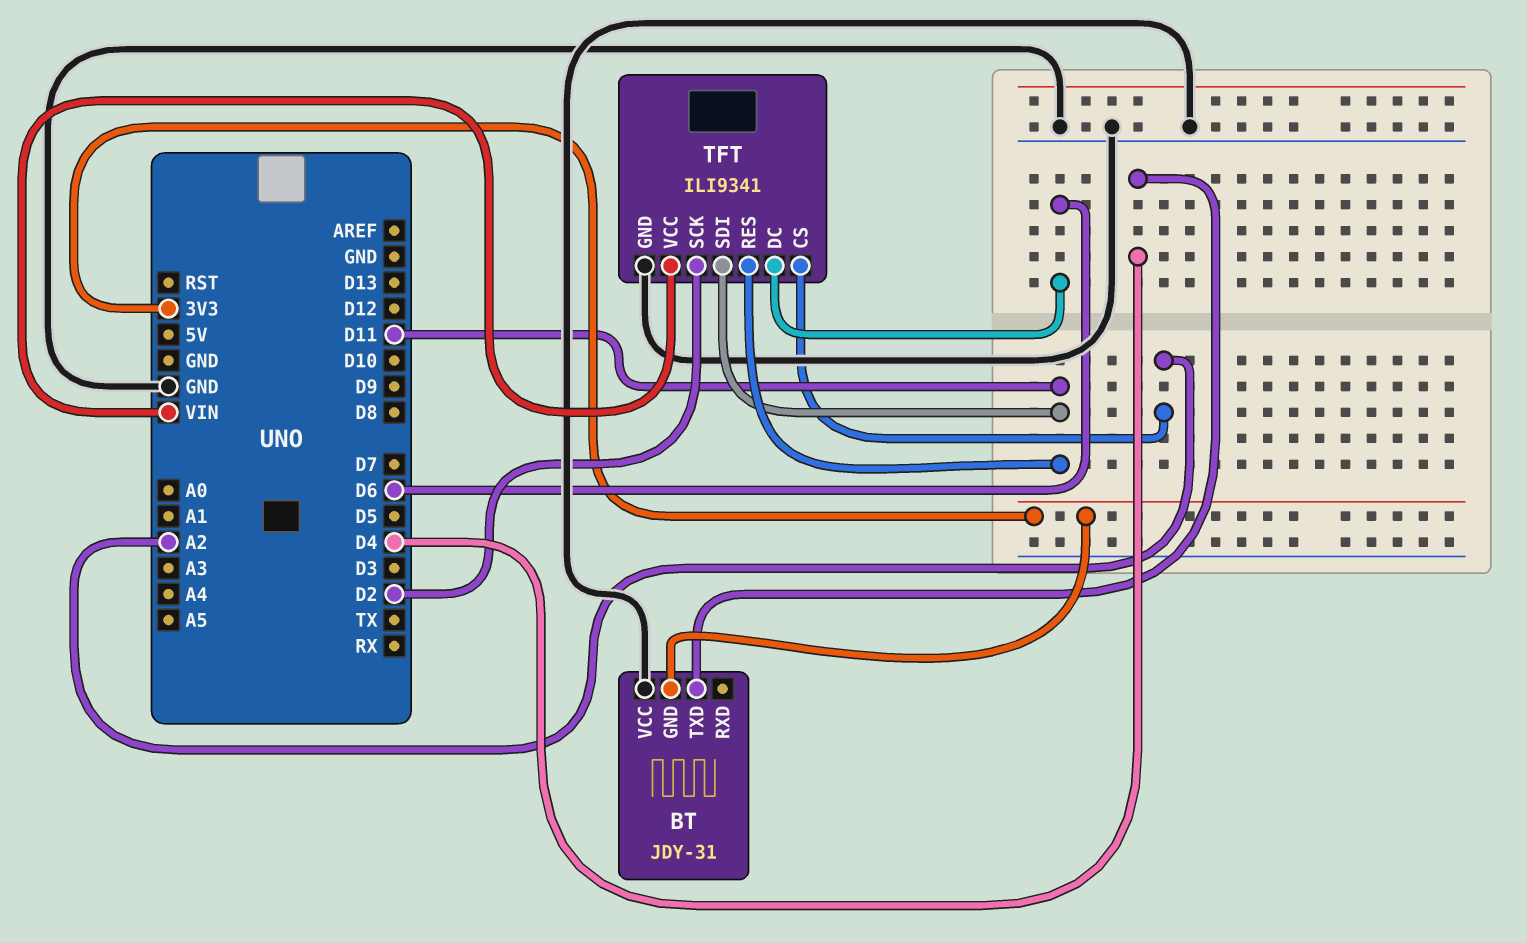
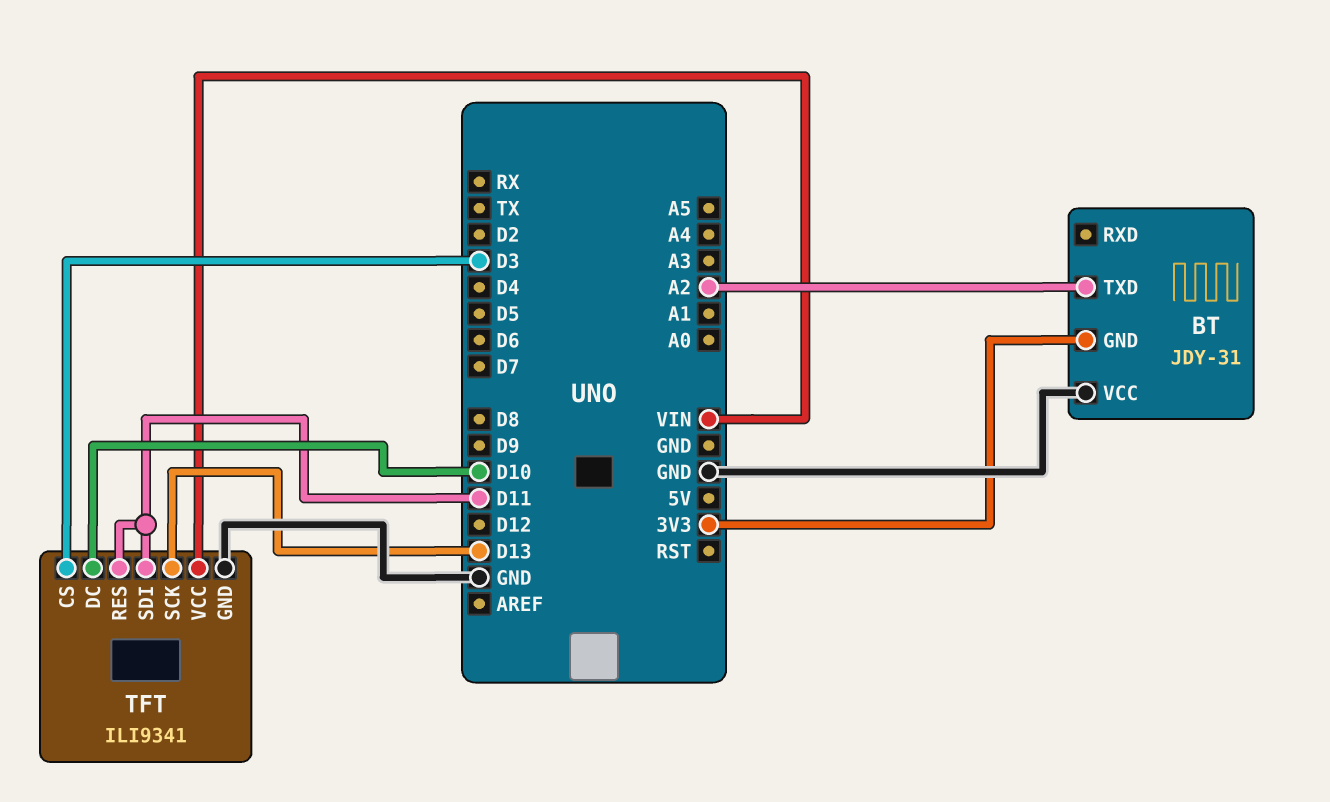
BT pin TXD: D4 -> A2
TFT pin CS: A2 -> D3
TFT pin DC: D6 -> D10
TFT pin SCK: D2 -> D13

